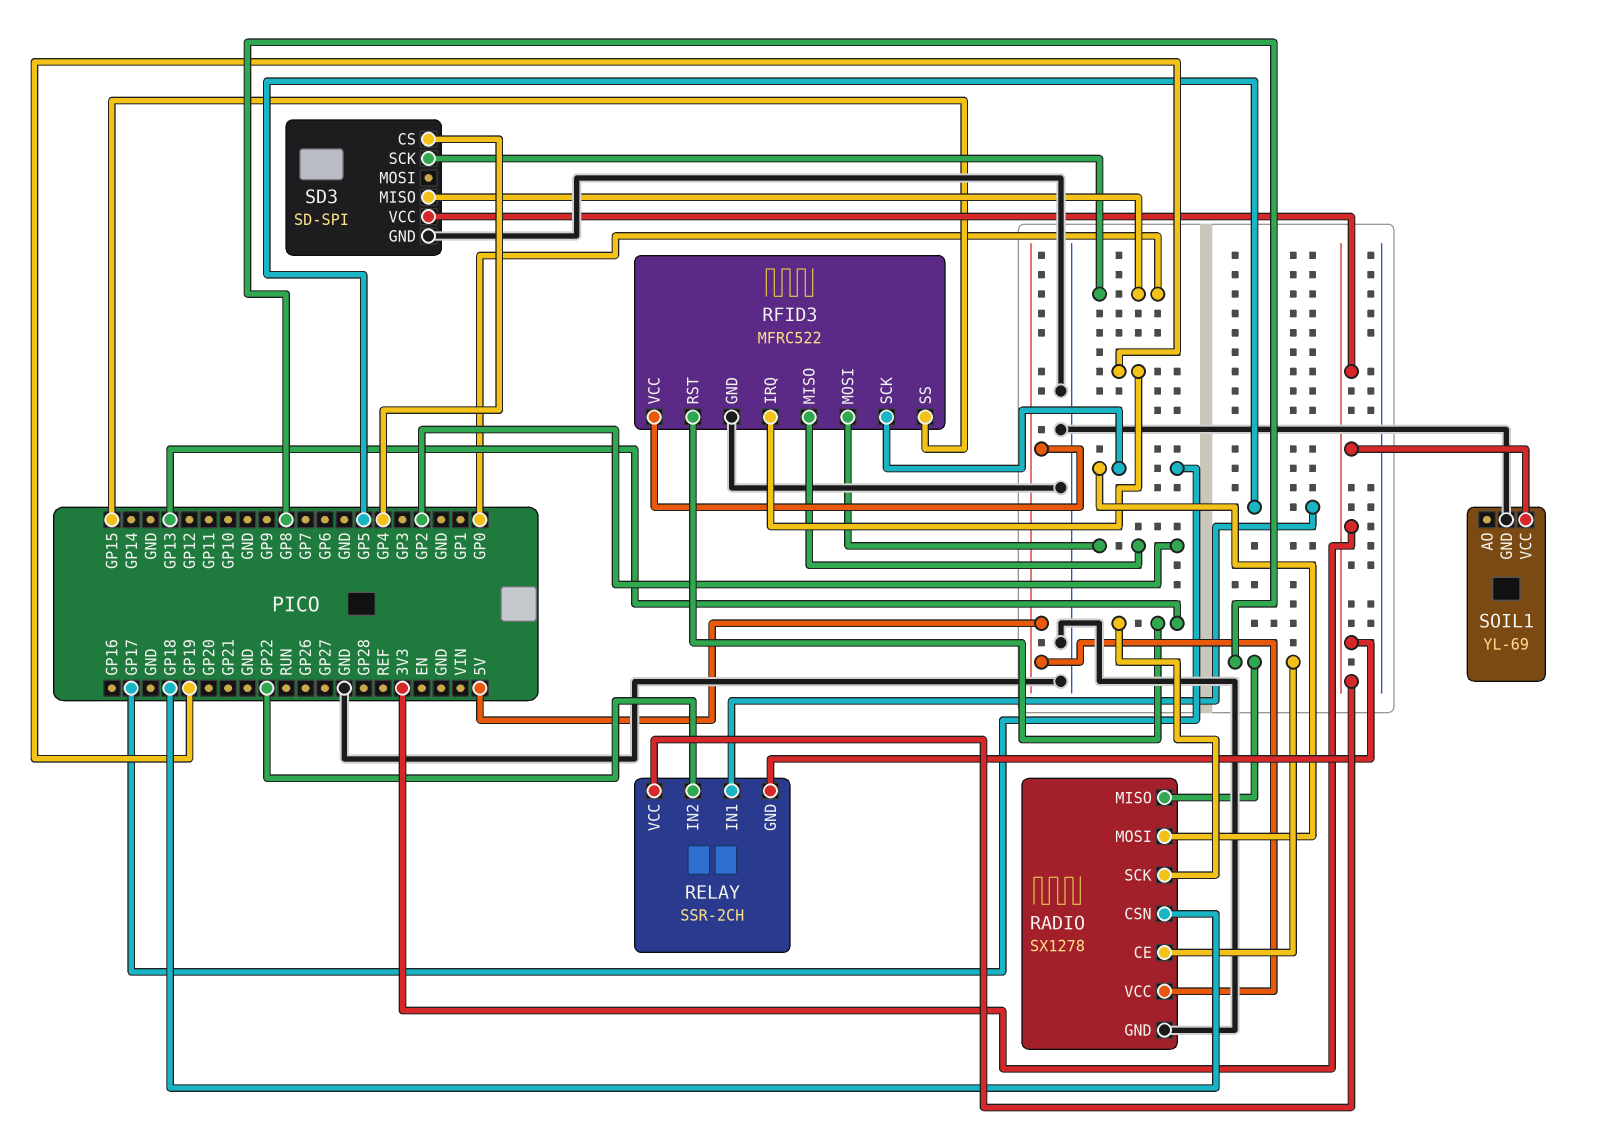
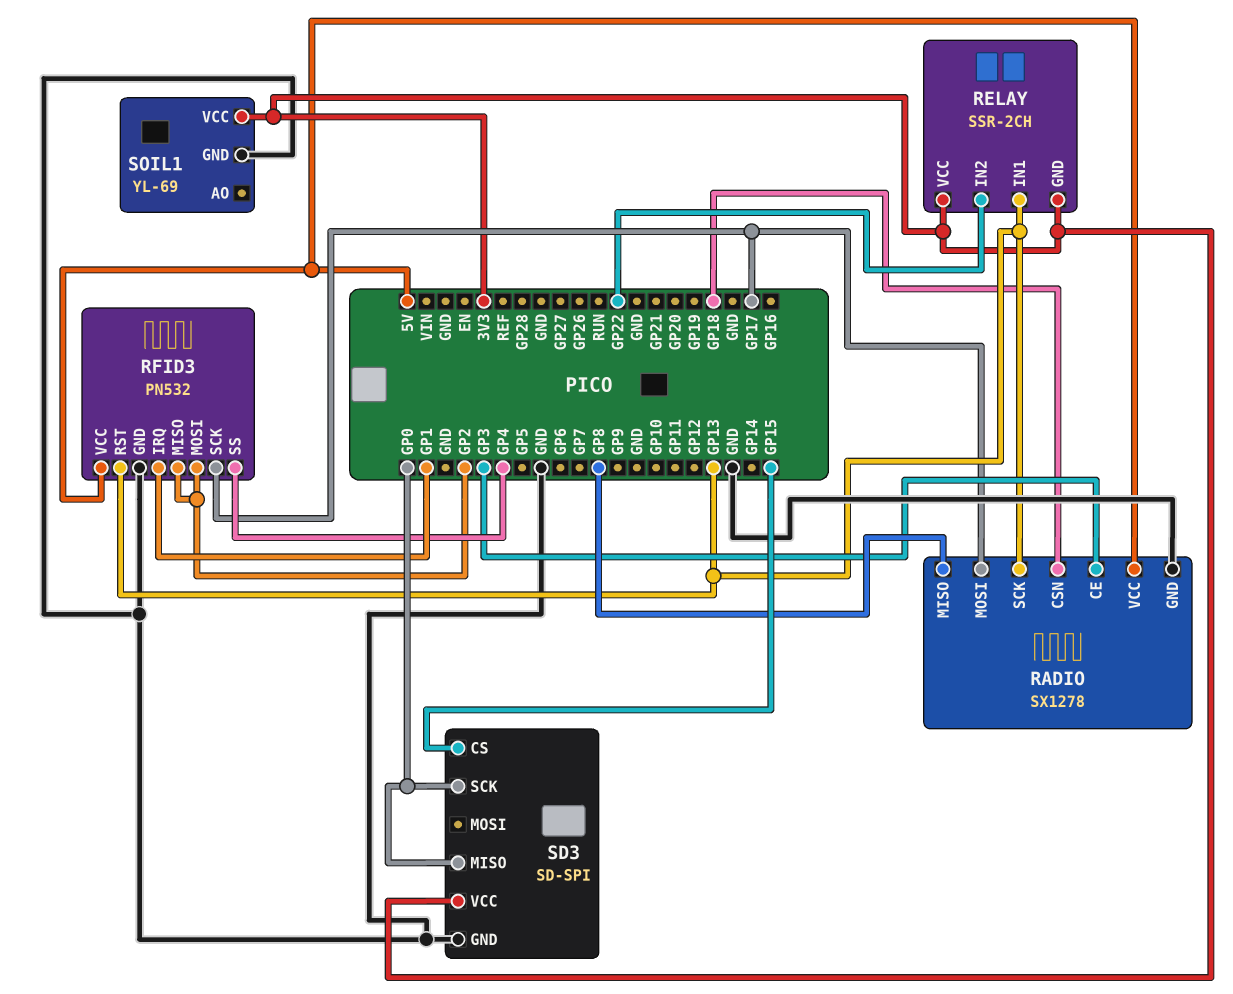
RADIO pin CE: GP8 -> GP3
RELAY pin IN1: GP5 -> GP13
RFID3: MFRC522 -> PN532
RFID3 pin IRQ: GP19 -> GP1
RFID3 pin SS: GP15 -> GP4
SD3 pin CS: GP4 -> GP15

